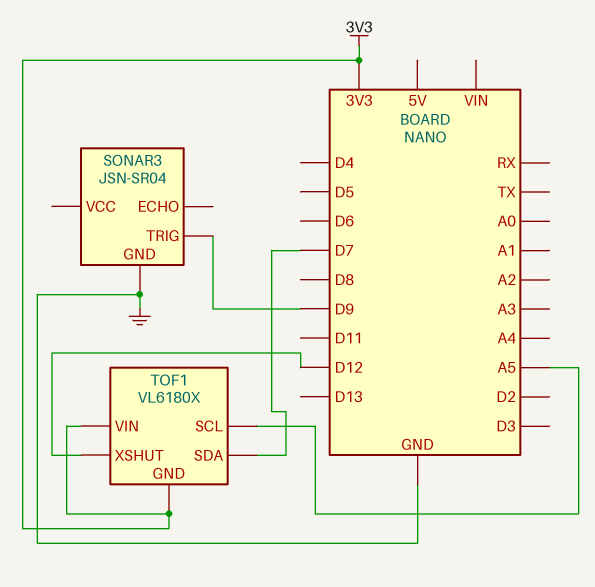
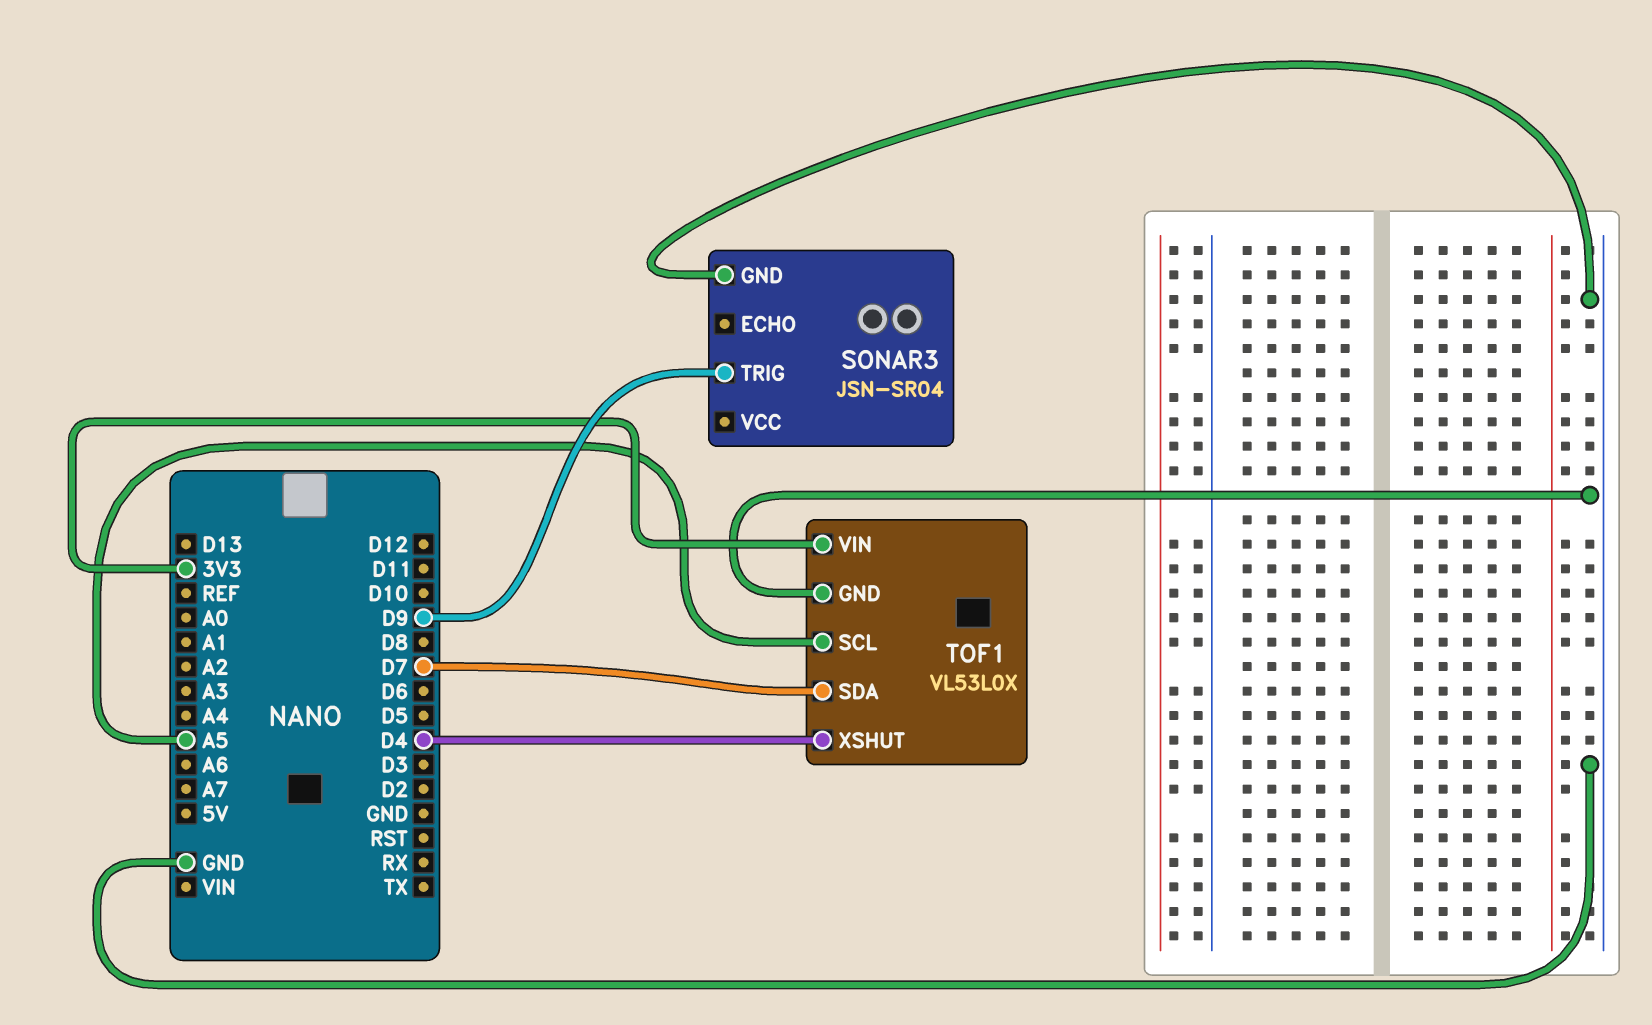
TOF1: VL6180X -> VL53L0X
TOF1 pin GND: 3V3 -> GND
TOF1 pin XSHUT: D12 -> D4

